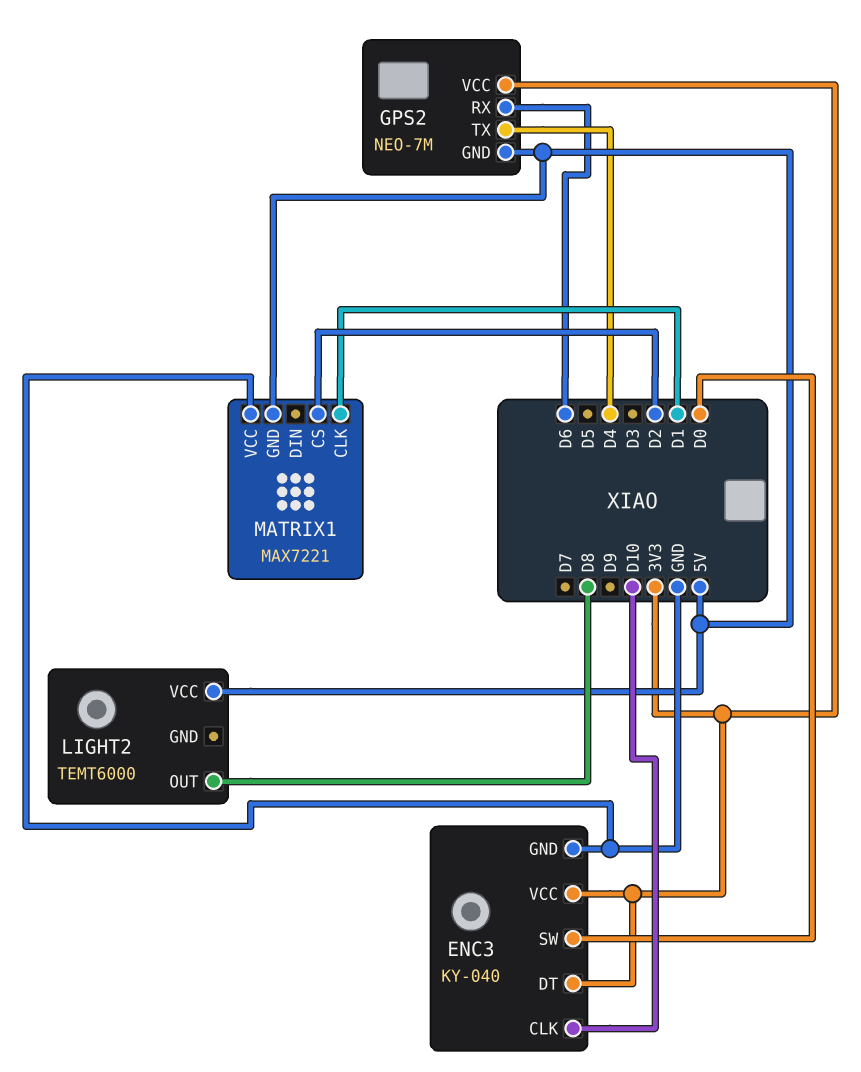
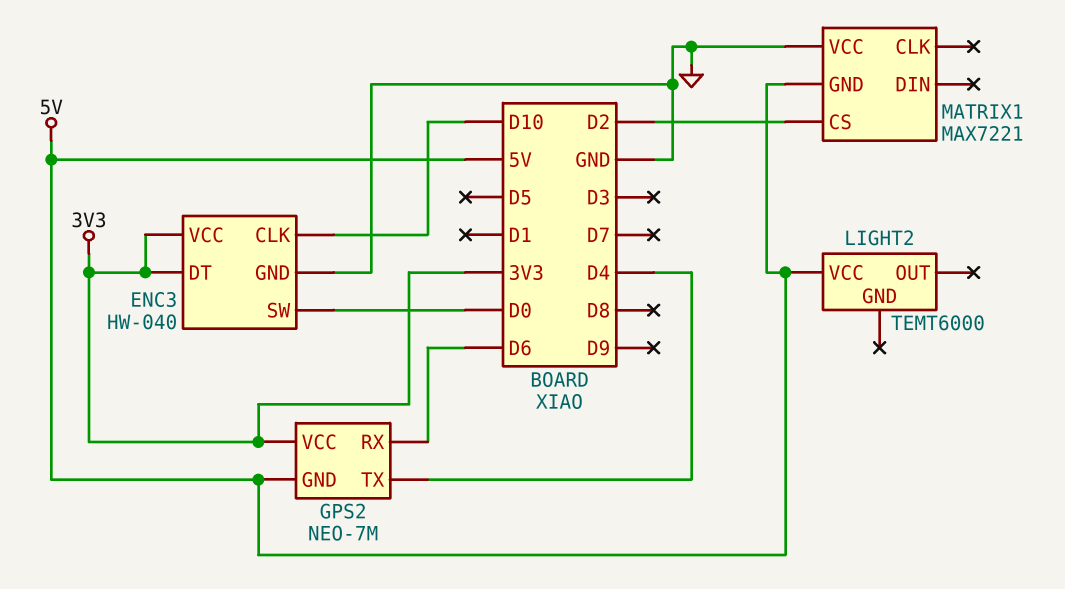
ENC3: KY-040 -> HW-040
LIGHT2 pin OUT: D8 -> none
MATRIX1 pin CLK: D1 -> none

